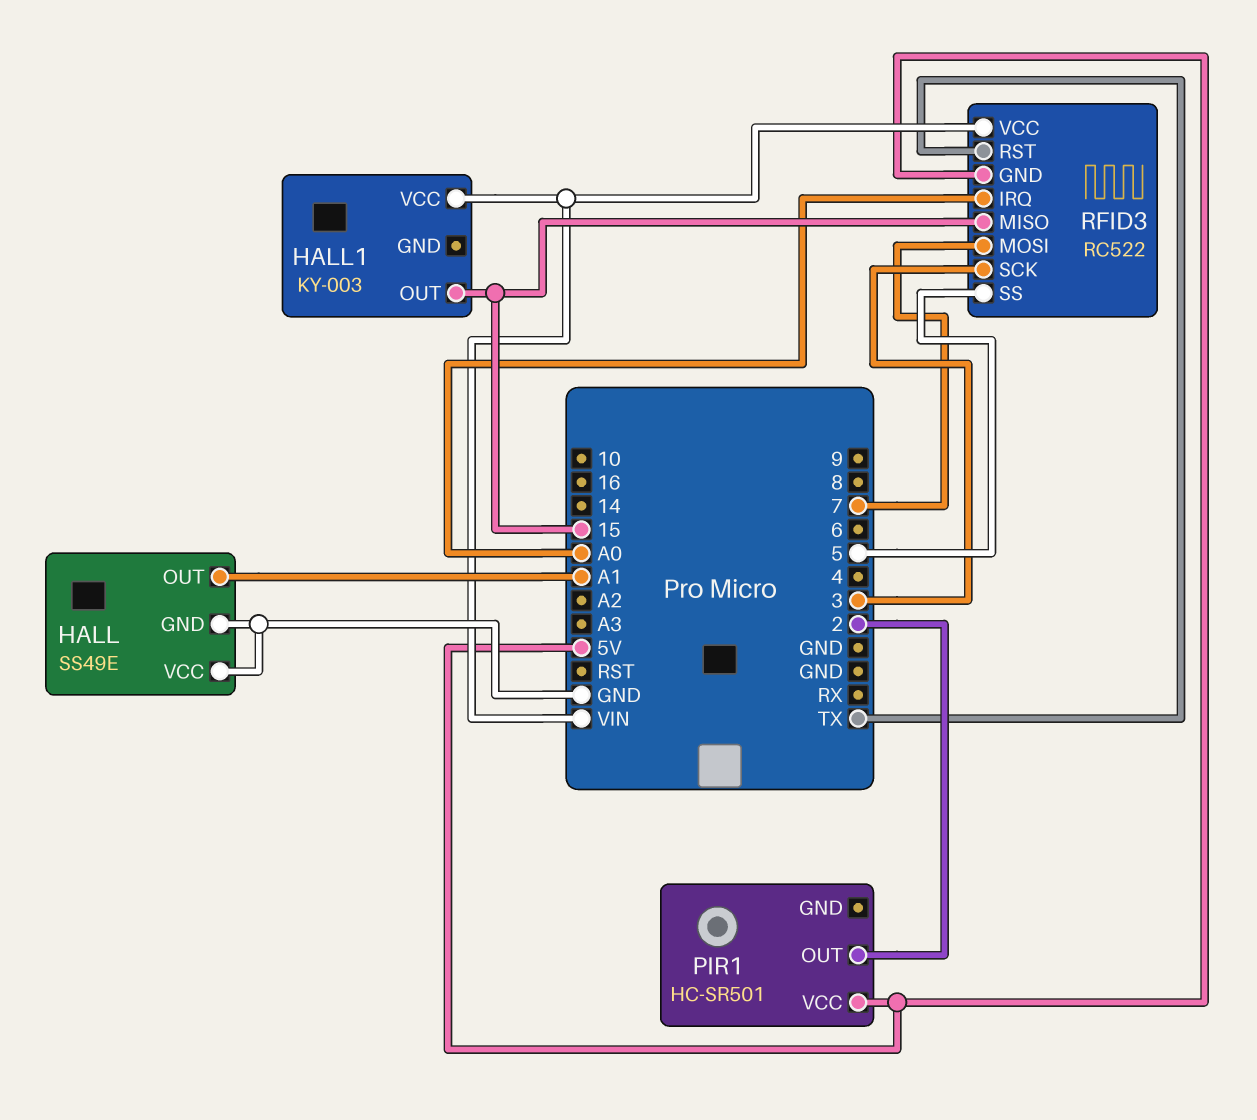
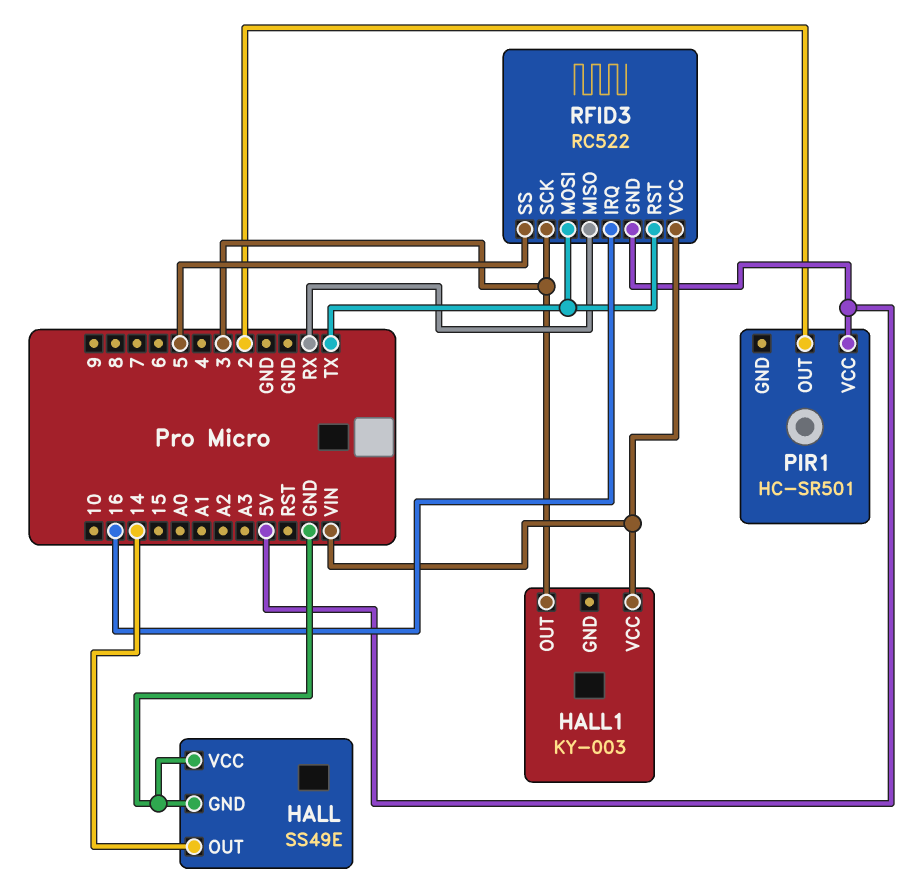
HALL pin OUT: A1 -> 14
HALL1 pin OUT: 15 -> 3
RFID3 pin IRQ: A0 -> 16
RFID3 pin MISO: 15 -> RX
RFID3 pin MOSI: 7 -> TX

